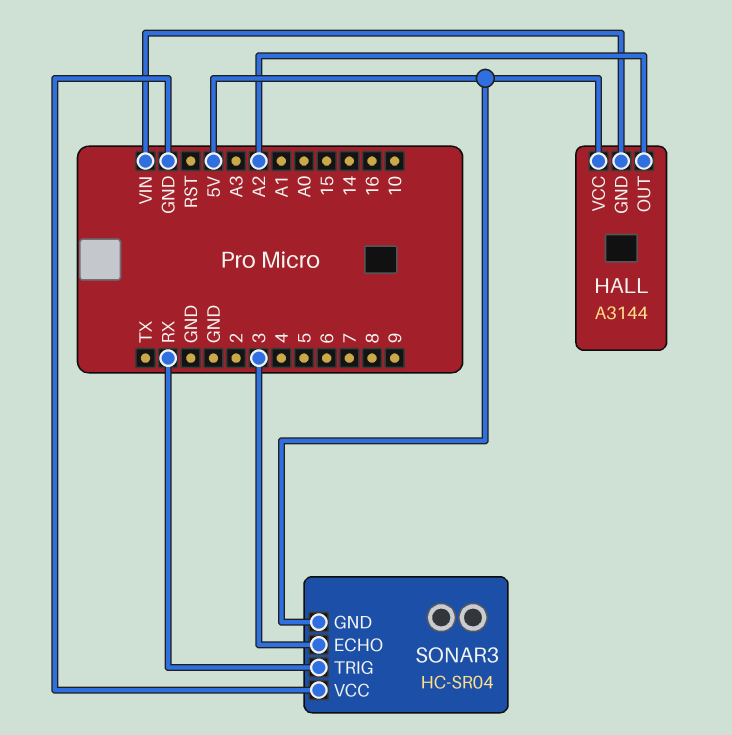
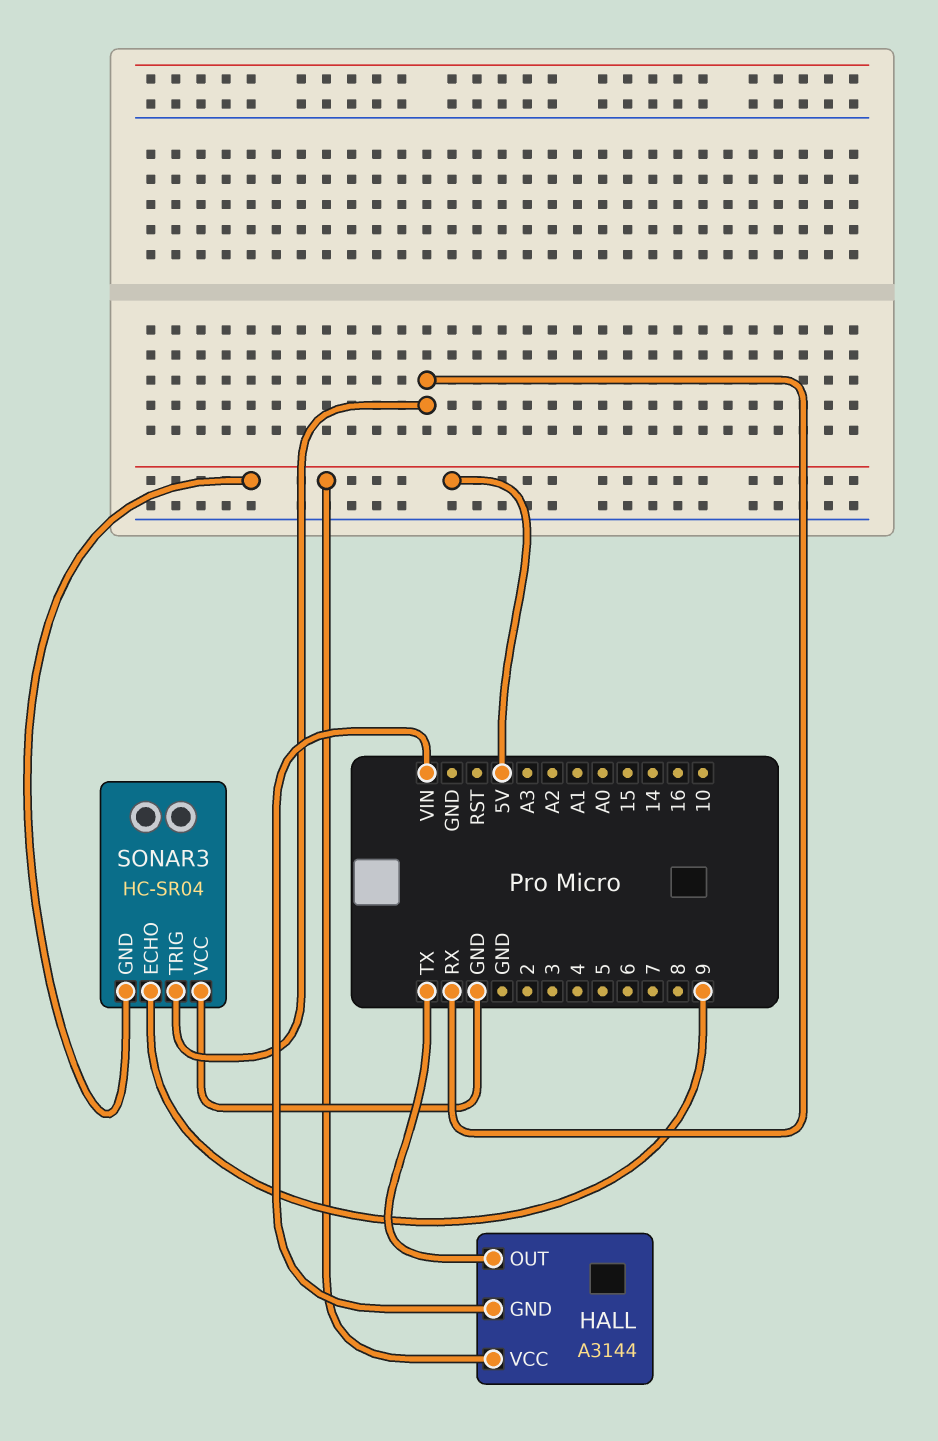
HALL pin OUT: A2 -> TX
SONAR3 pin ECHO: 3 -> 9

